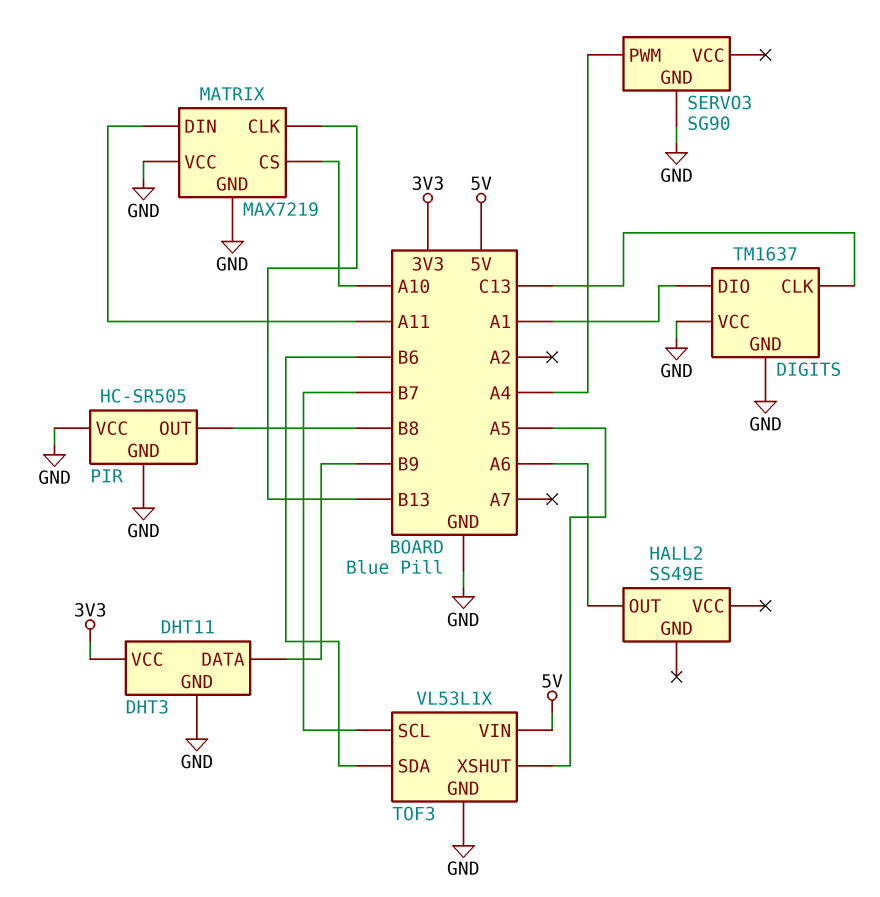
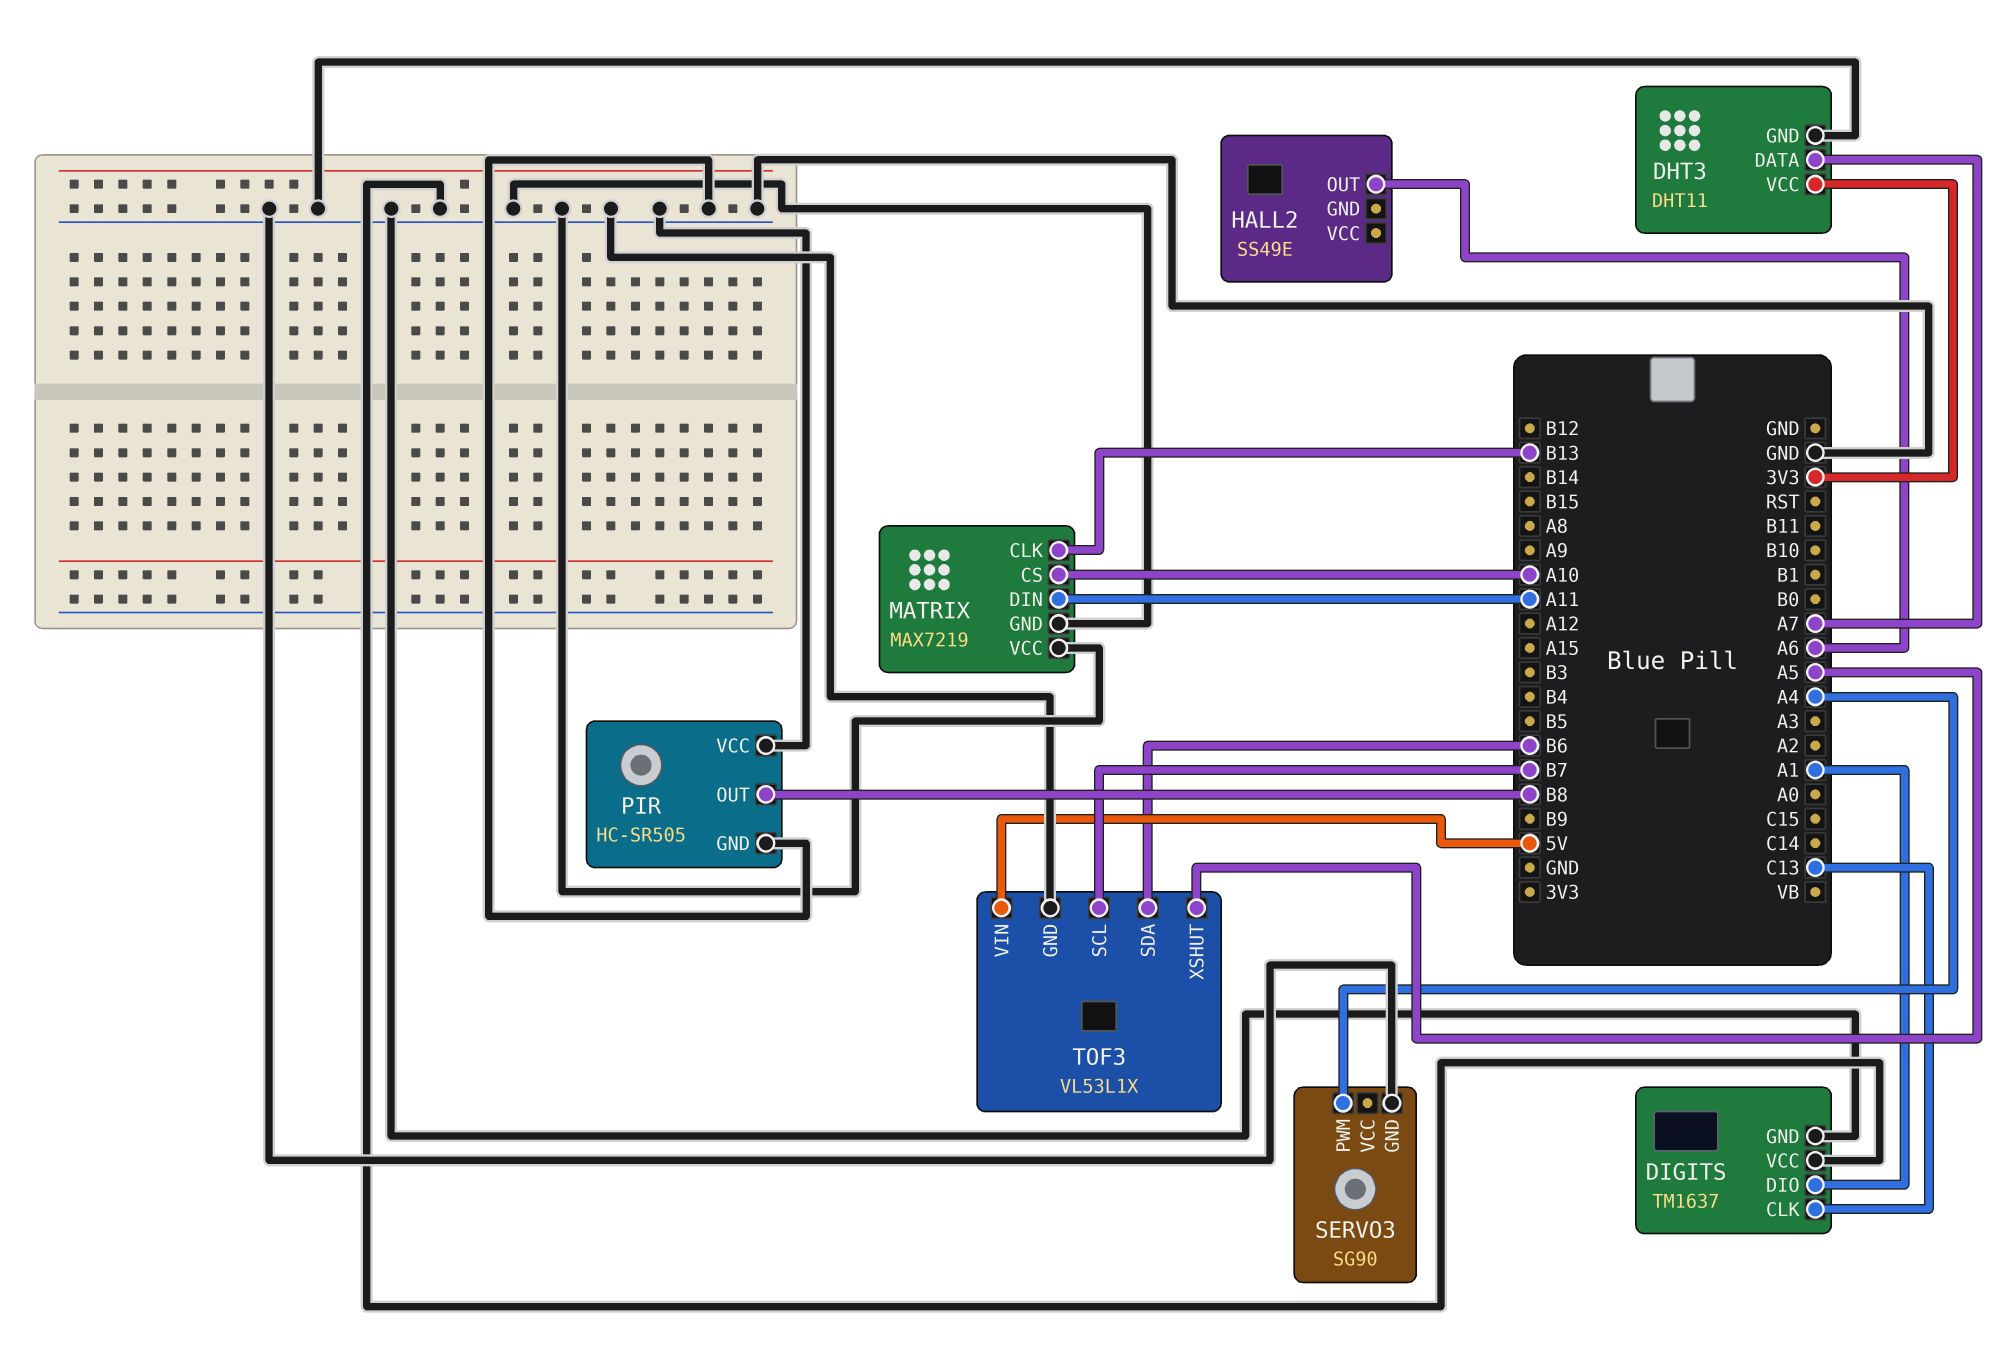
DHT3 pin DATA: B9 -> A7

